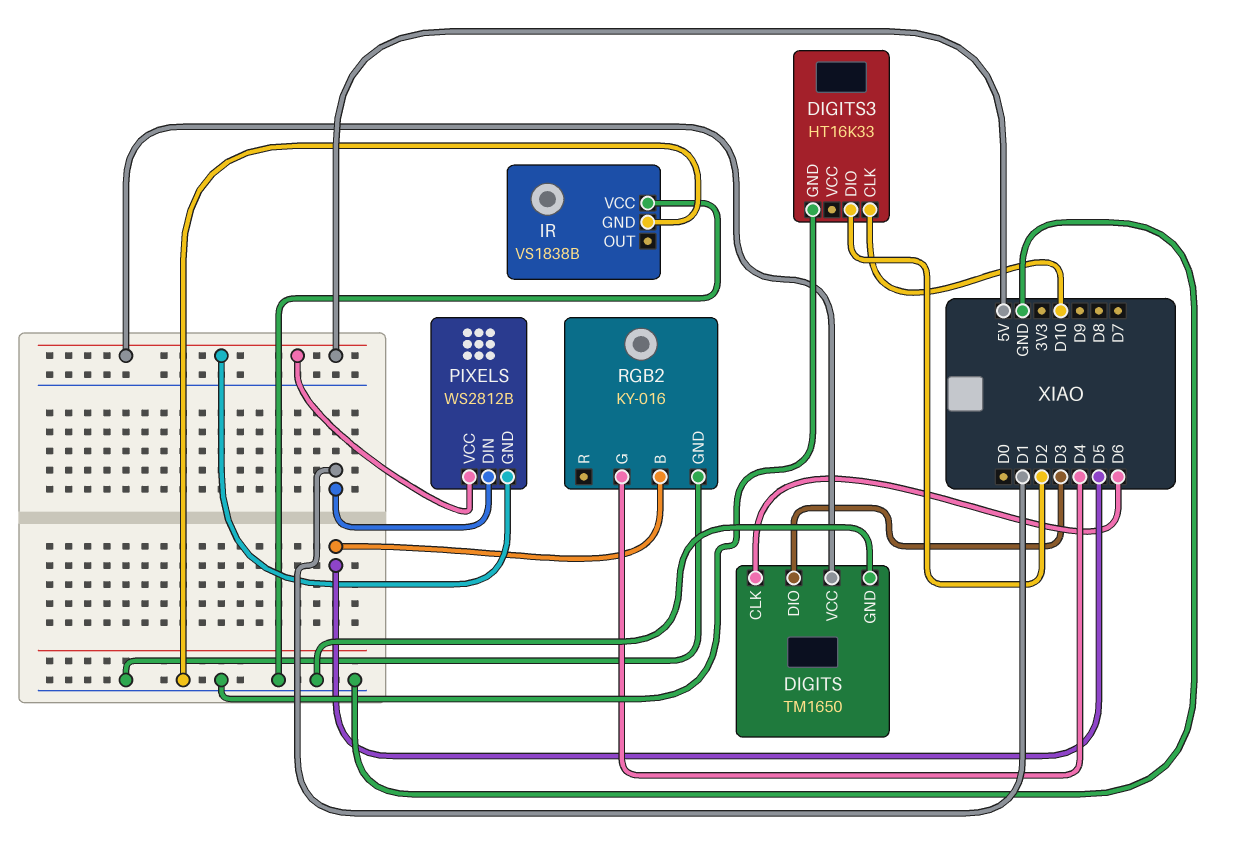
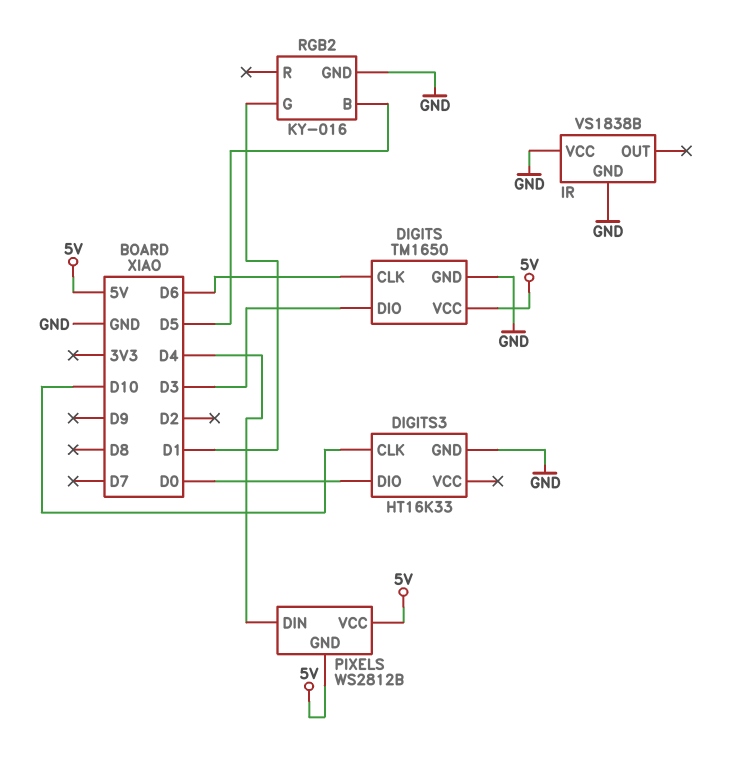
DIGITS3 pin DIO: D2 -> D0
PIXELS pin DIN: D1 -> D4
RGB2 pin G: D4 -> D1

